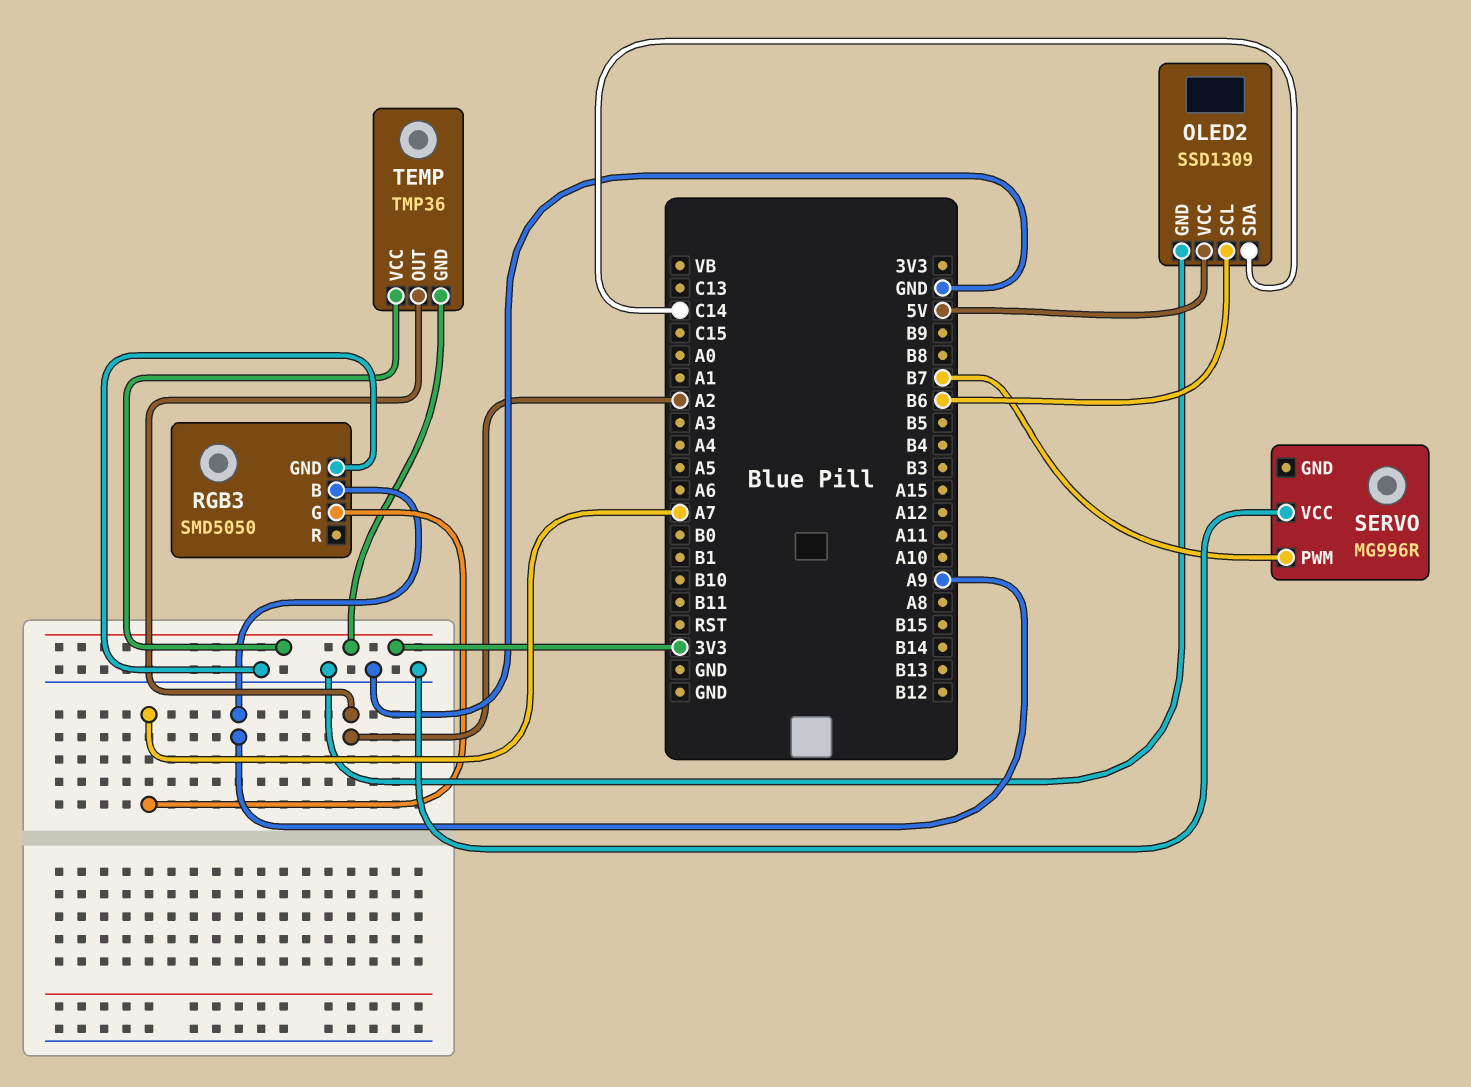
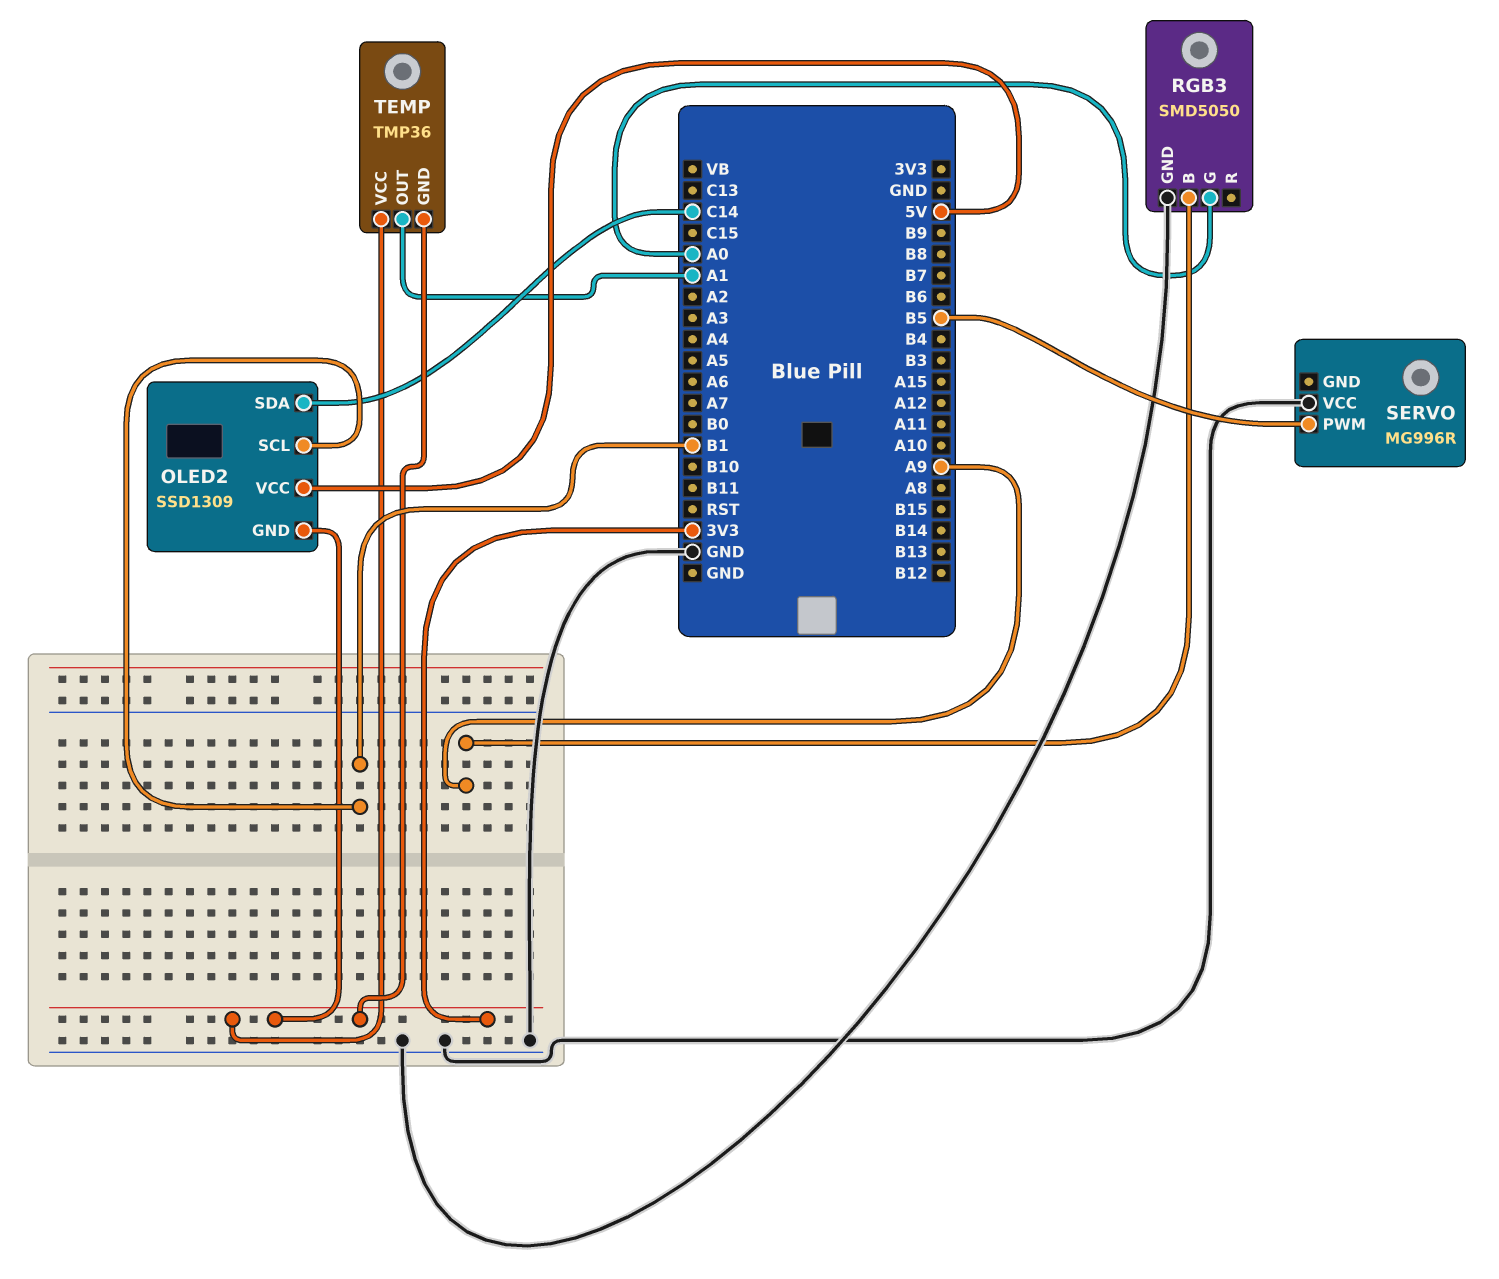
OLED2 pin GND: GND -> 3V3
OLED2 pin SCL: B6 -> B1
RGB3 pin G: A7 -> A0
SERVO pin PWM: B7 -> B5
TEMP pin OUT: A2 -> A1

